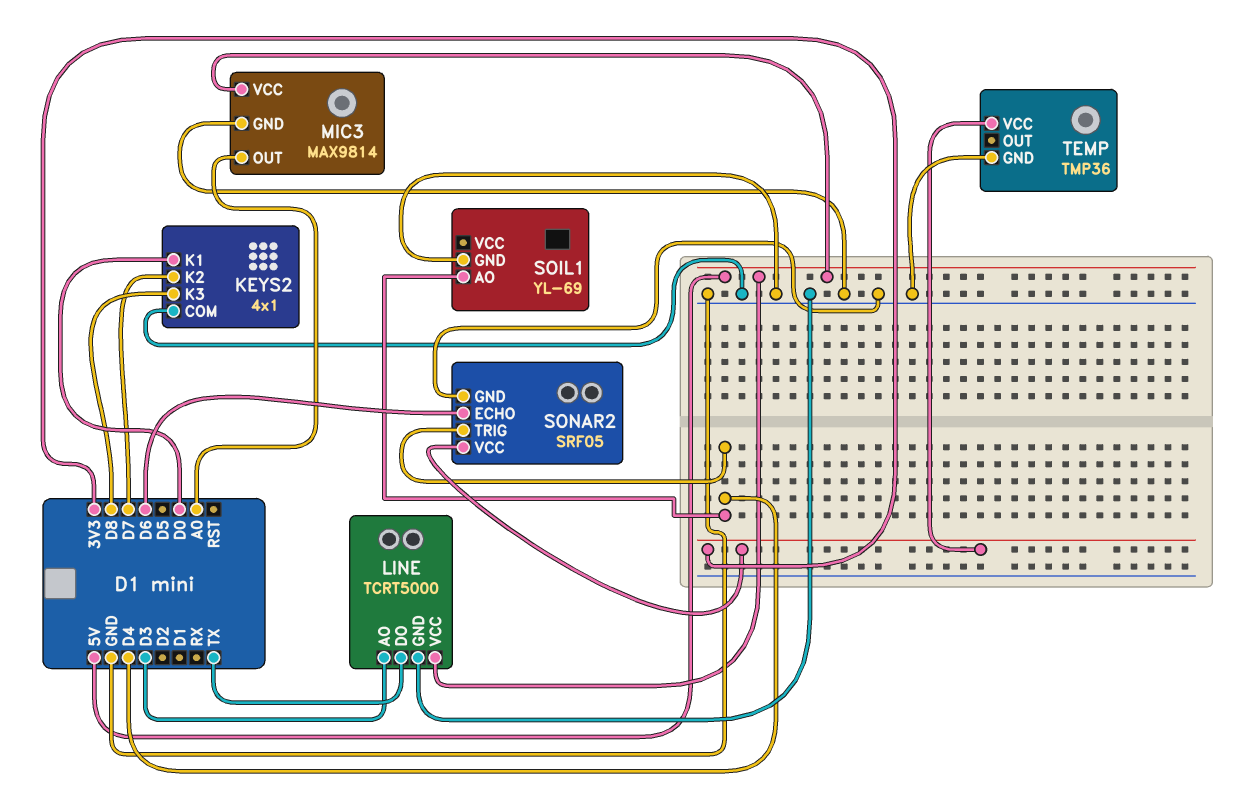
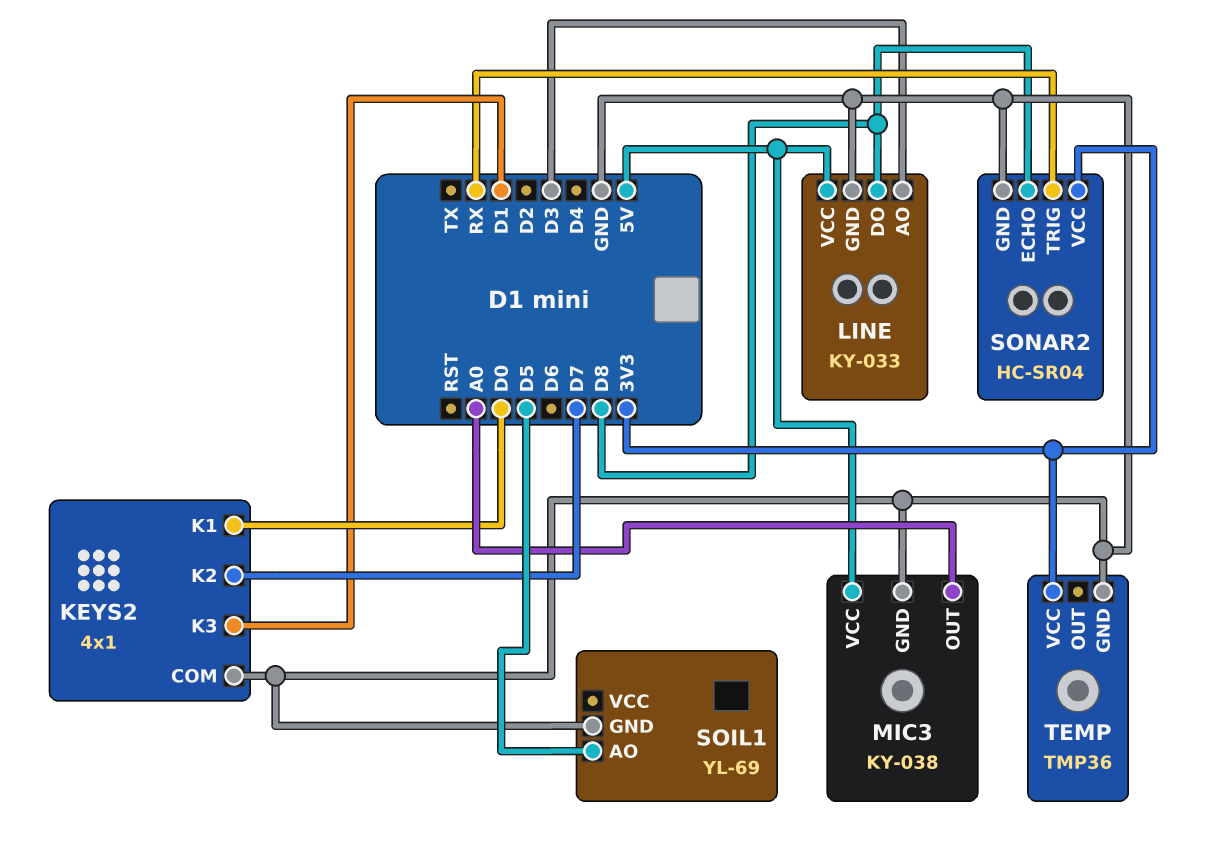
KEYS2 pin K3: D8 -> D1
LINE: TCRT5000 -> KY-033
LINE pin DO: TX -> D8
MIC3: MAX9814 -> KY-038
SOIL1 pin AO: D4 -> D5
SONAR2: SRF05 -> HC-SR04
SONAR2 pin ECHO: D6 -> D8
SONAR2 pin TRIG: D4 -> RX

